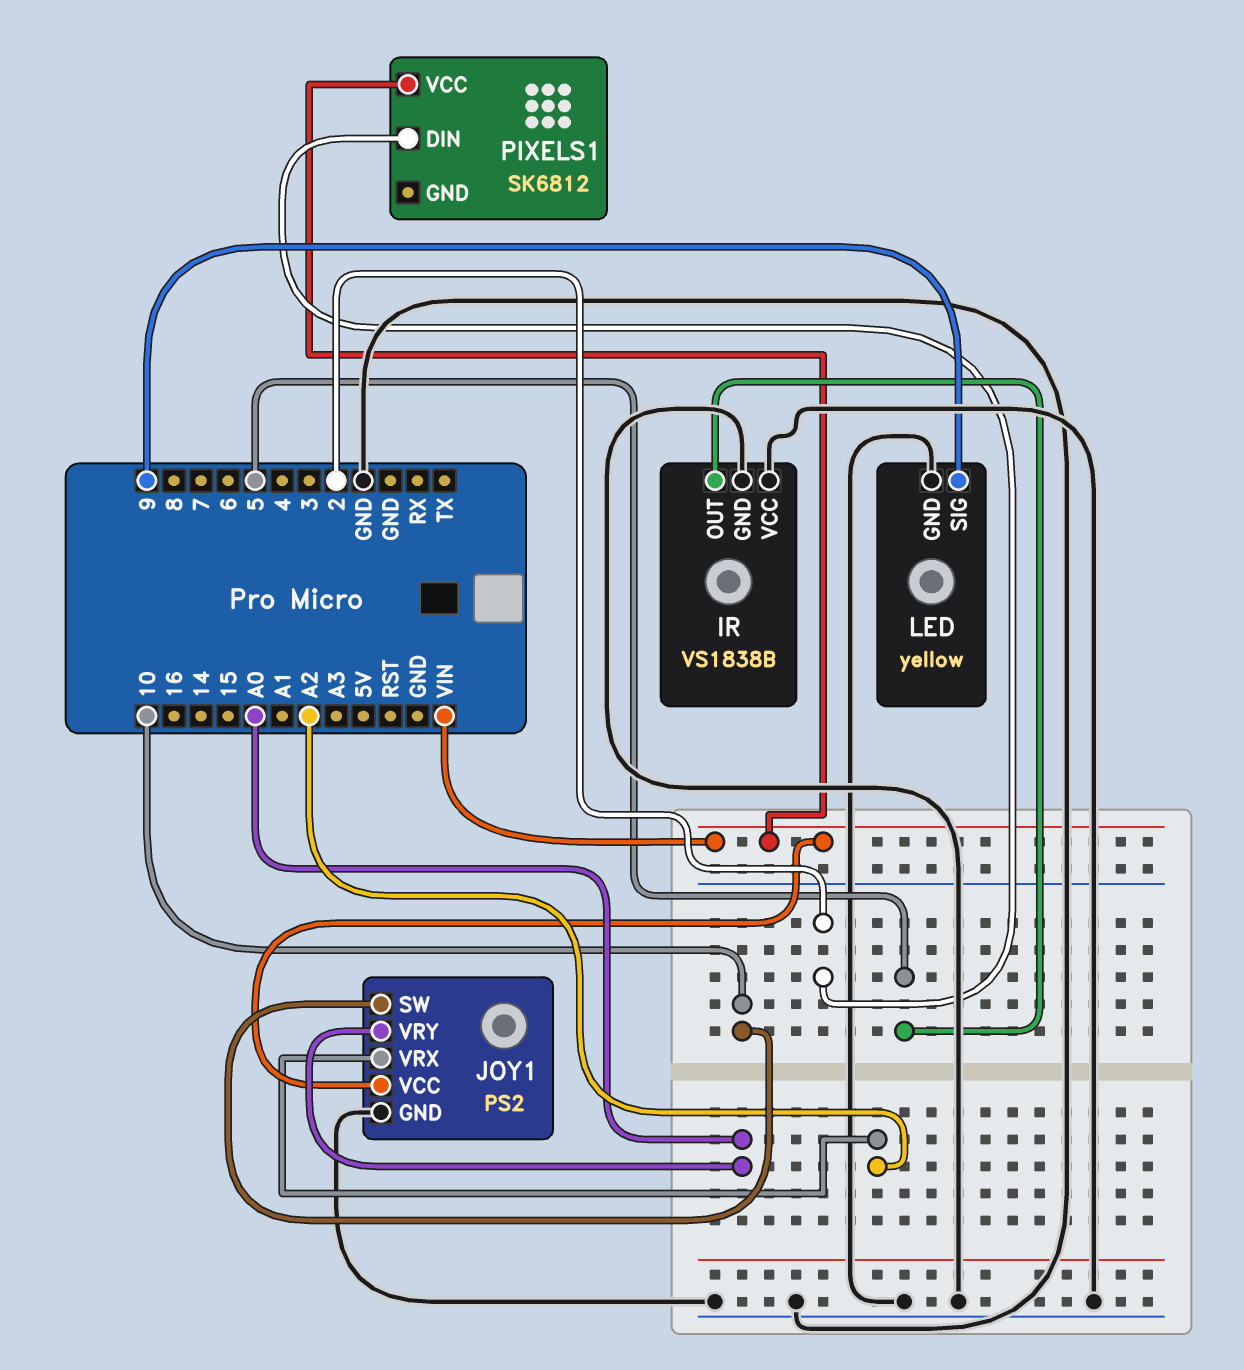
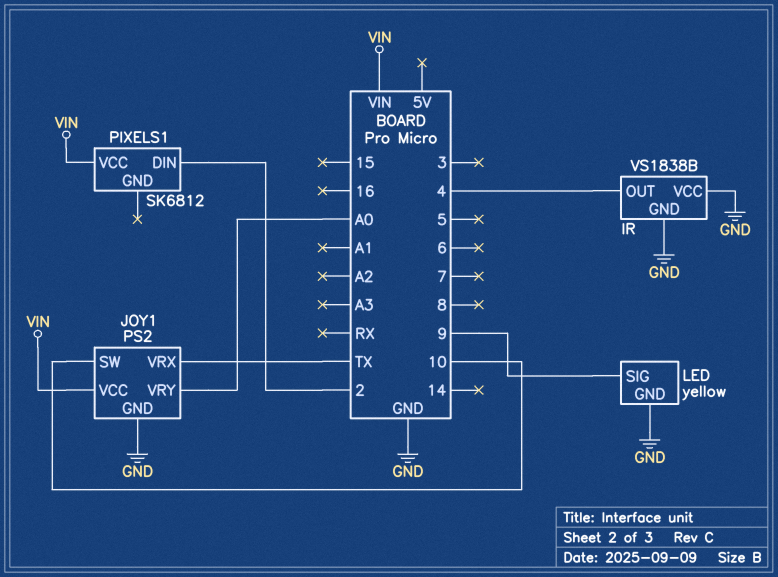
IR pin OUT: 5 -> 4
JOY1 pin VRX: A2 -> TX

